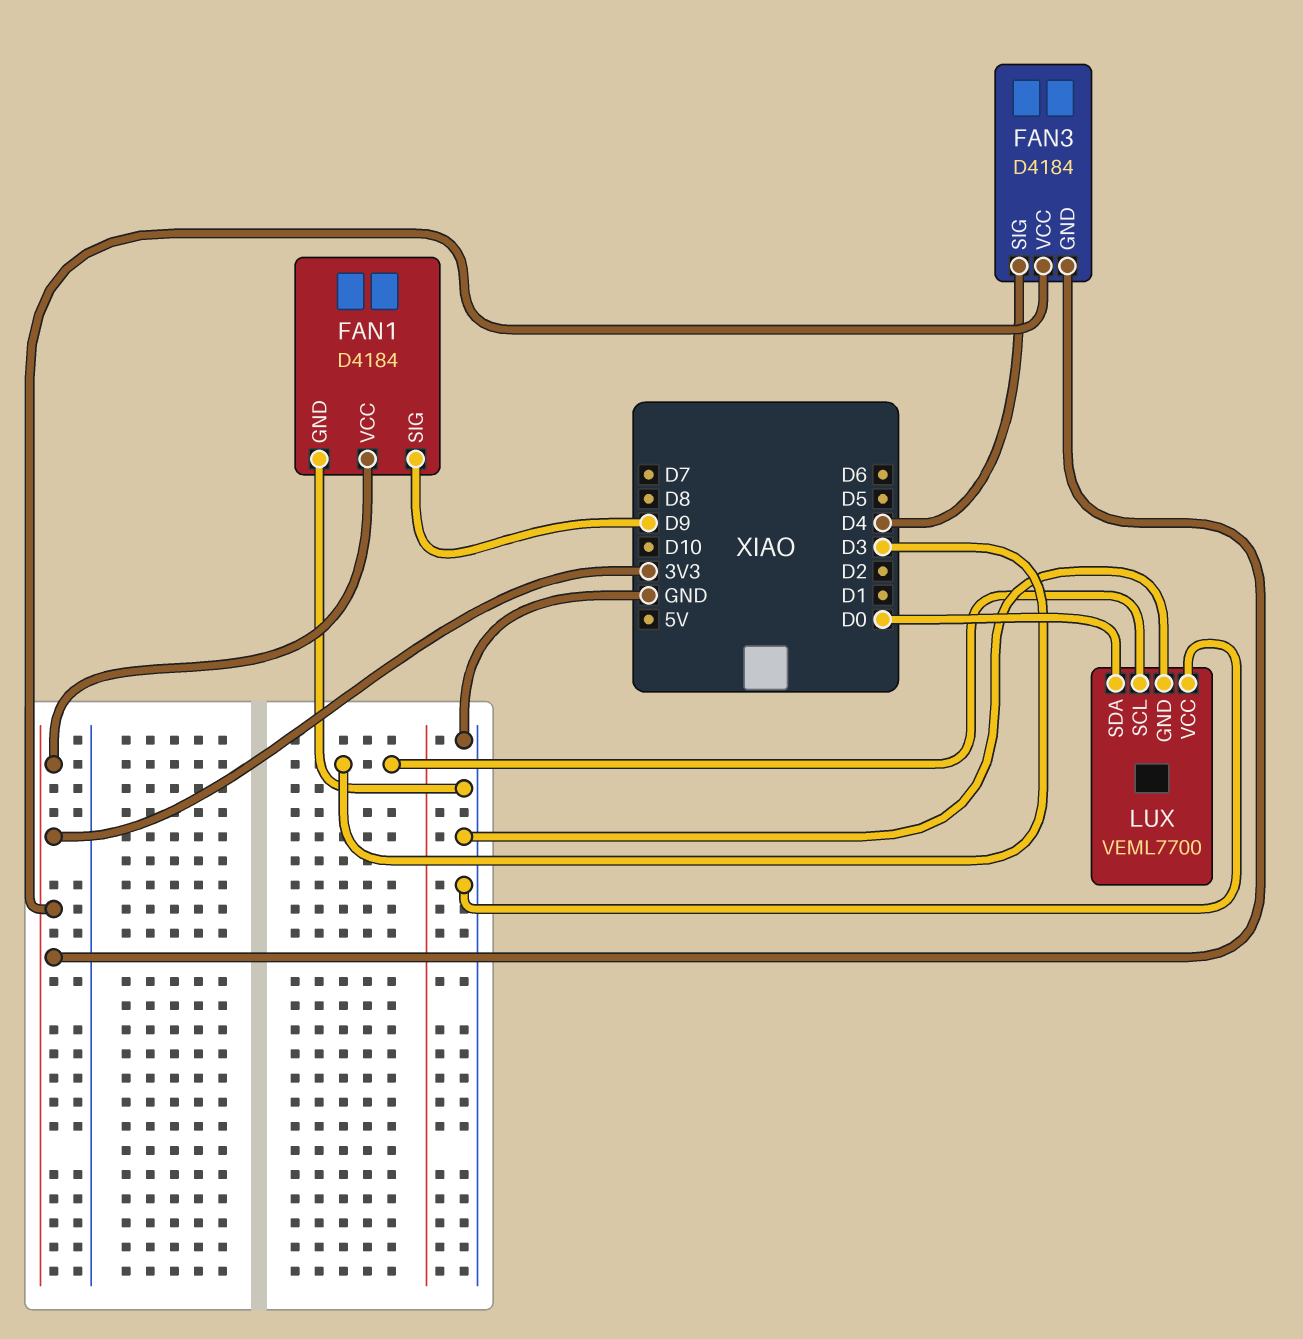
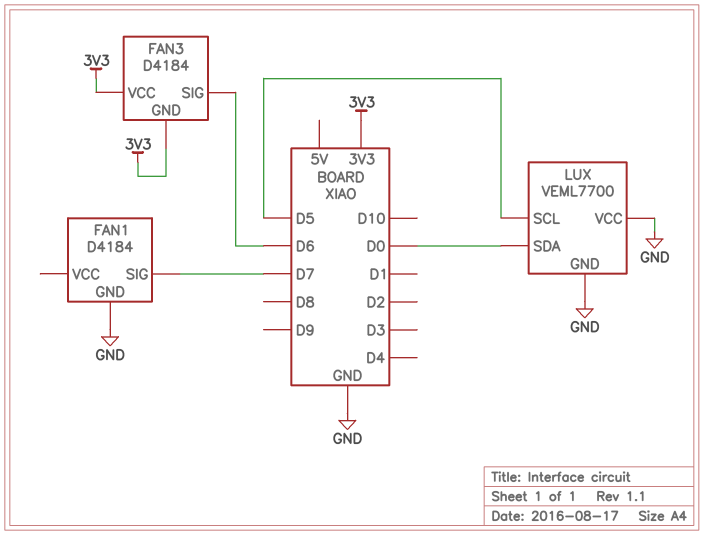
FAN1 pin SIG: D9 -> D7
FAN1 pin VCC: 3V3 -> none
FAN3 pin SIG: D4 -> D6
LUX pin SCL: D3 -> D5

